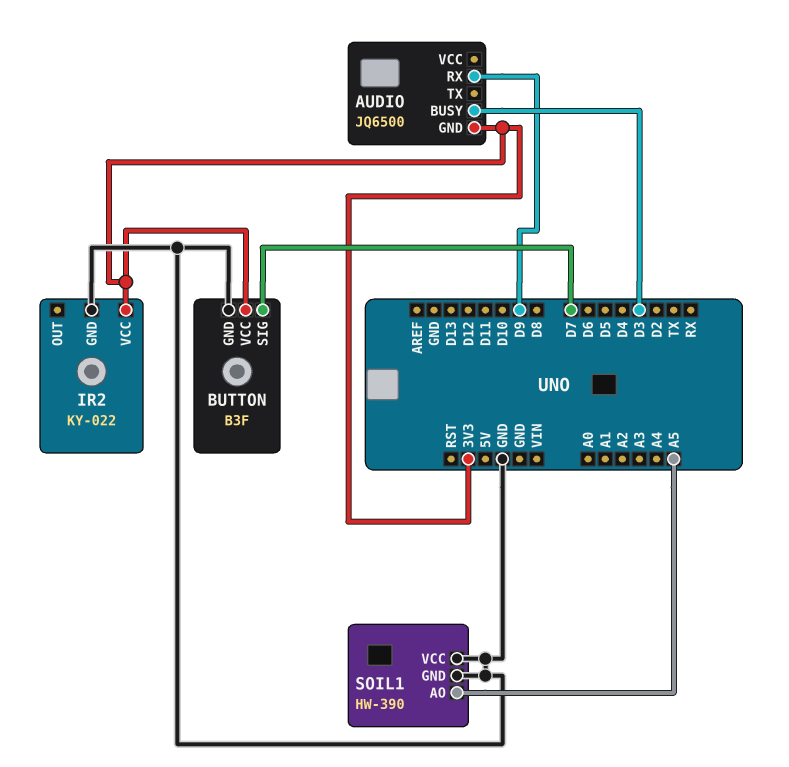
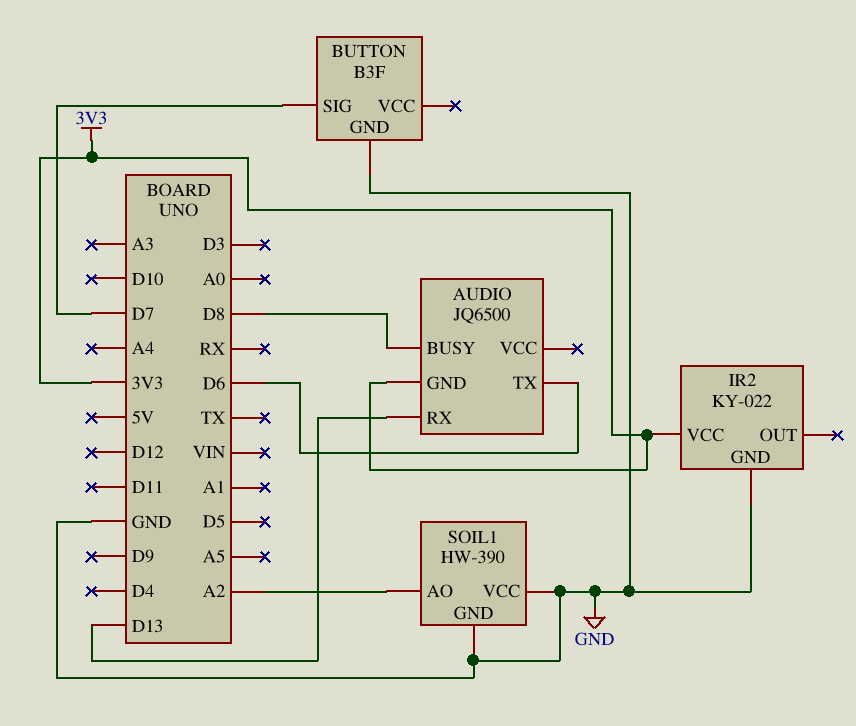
AUDIO pin BUSY: D3 -> D8
AUDIO pin RX: D9 -> D13
AUDIO pin TX: none -> D6
BUTTON pin VCC: 3V3 -> none
SOIL1 pin AO: A5 -> A2

